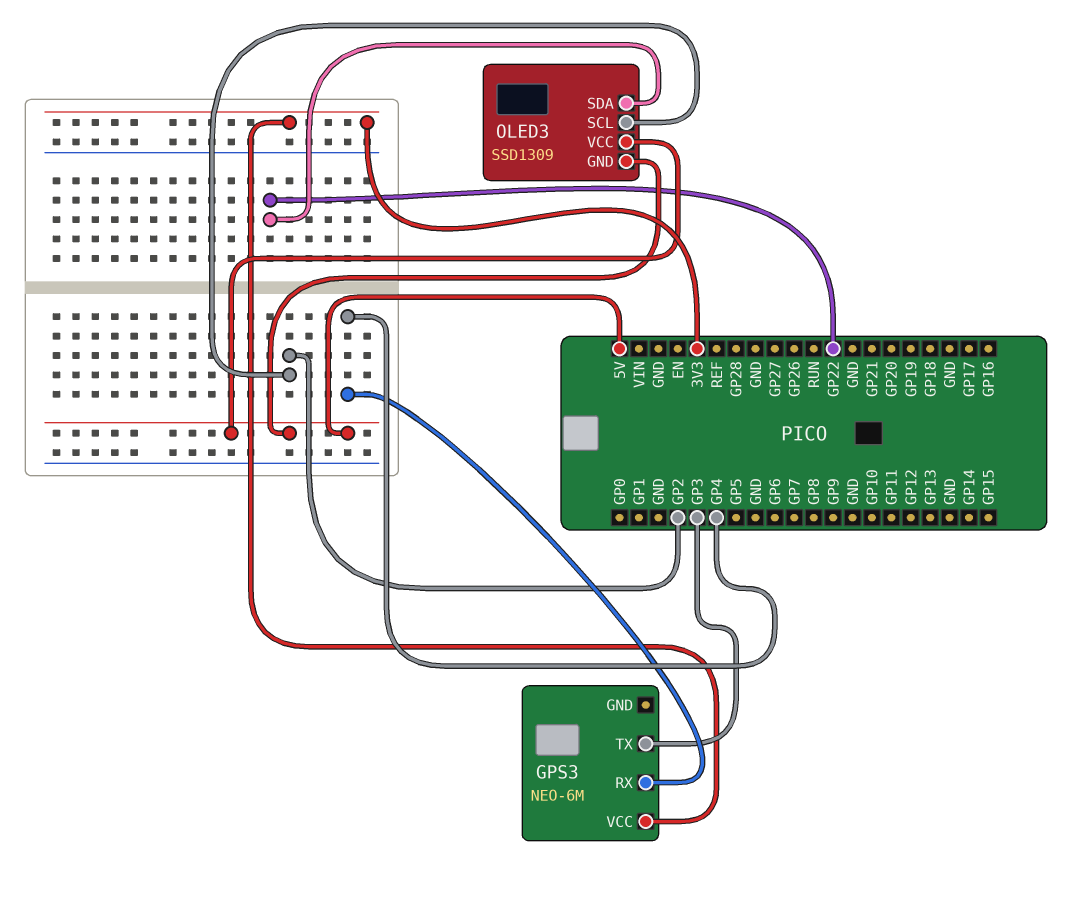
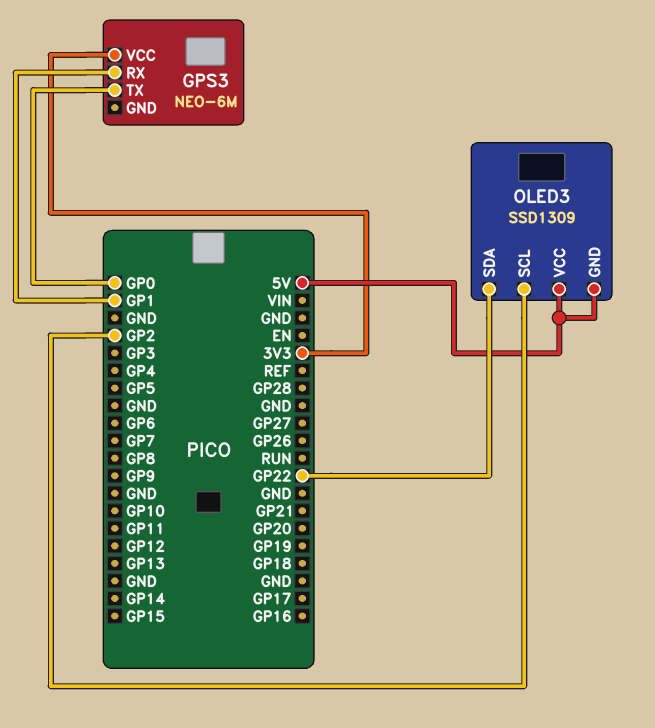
GPS3 pin RX: GP4 -> GP1
GPS3 pin TX: GP3 -> GP0

